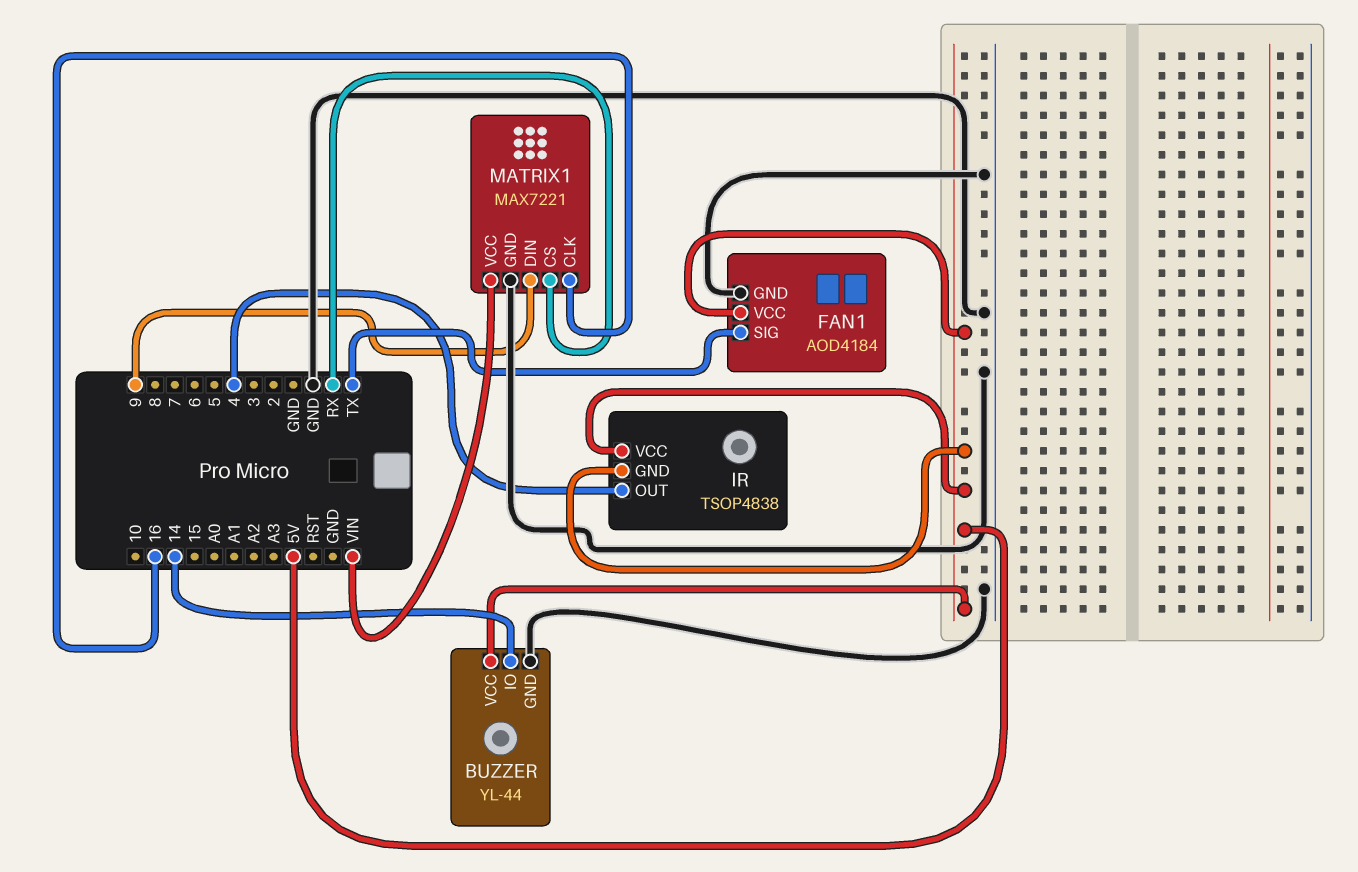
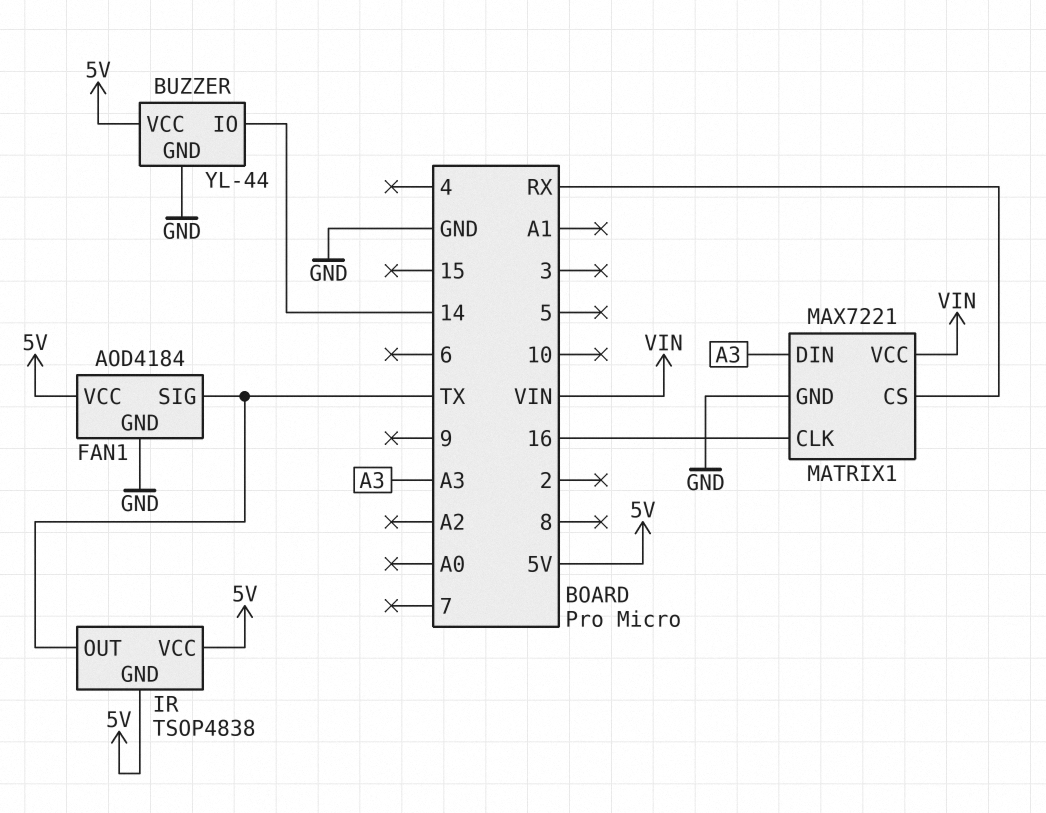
IR pin OUT: 4 -> TX
MATRIX1 pin DIN: 9 -> A3

